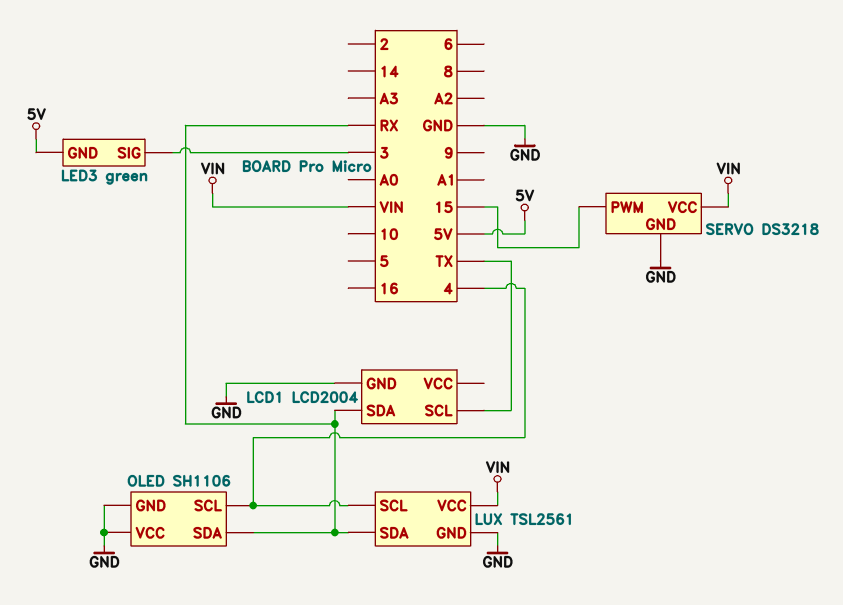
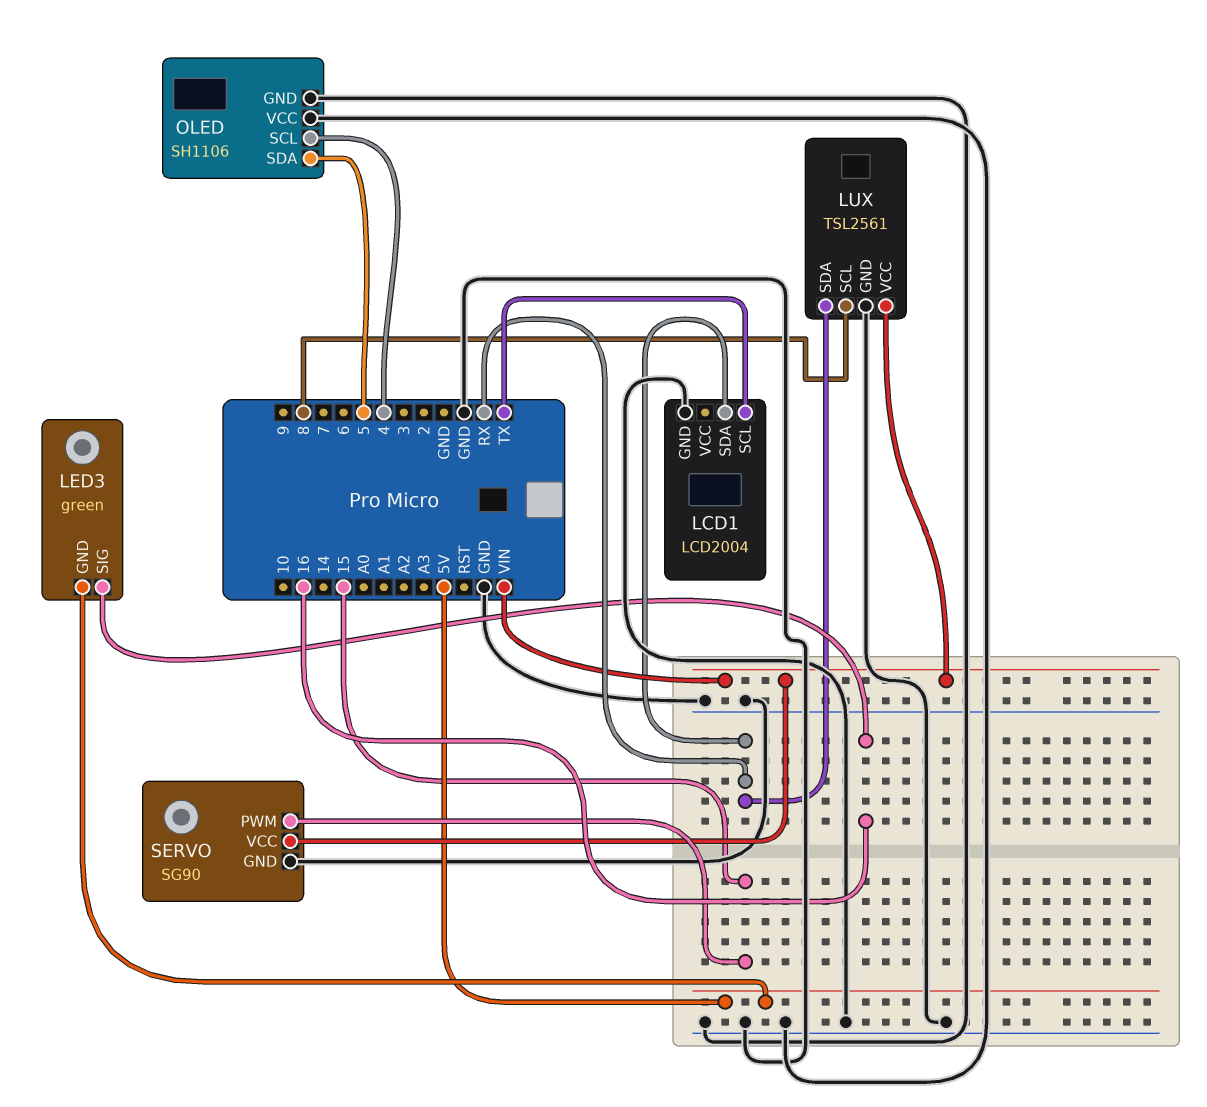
LED3 pin SIG: 3 -> 16
LUX pin SCL: 4 -> 8
OLED pin SDA: RX -> 5
SERVO: DS3218 -> SG90

